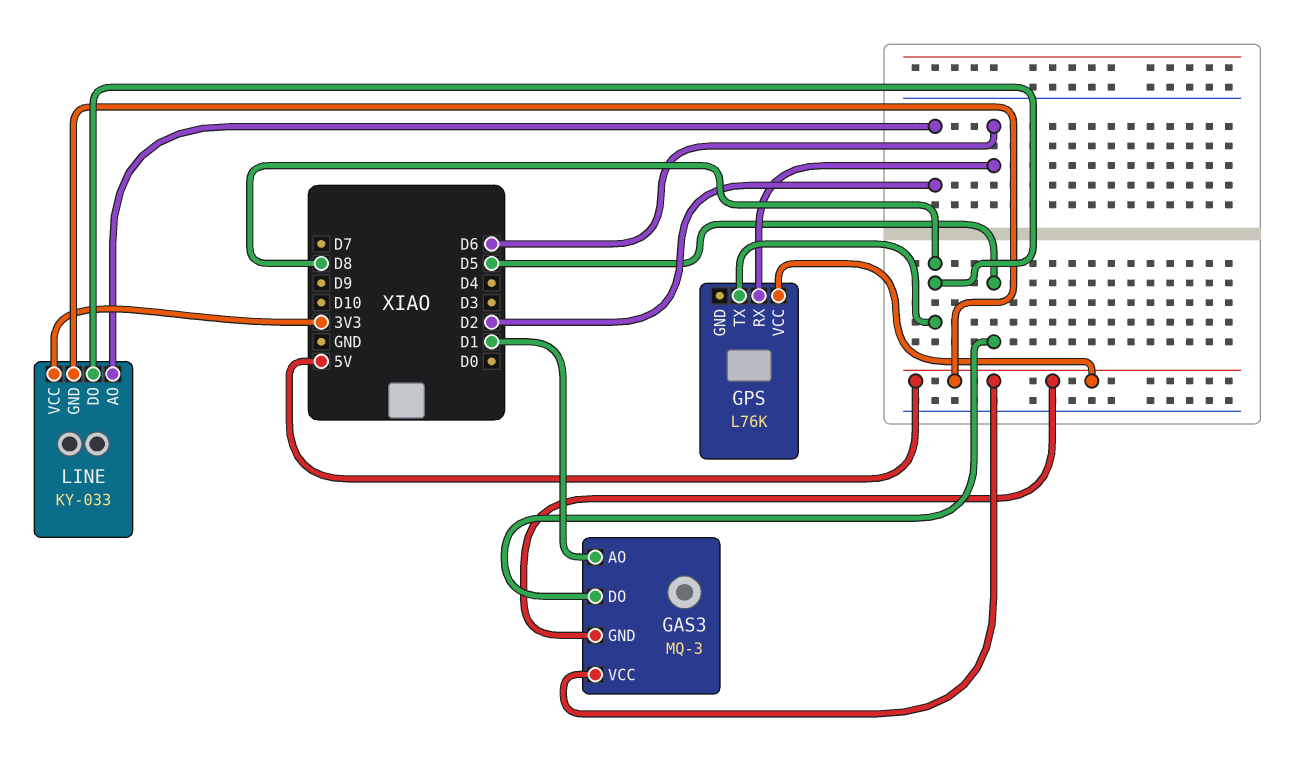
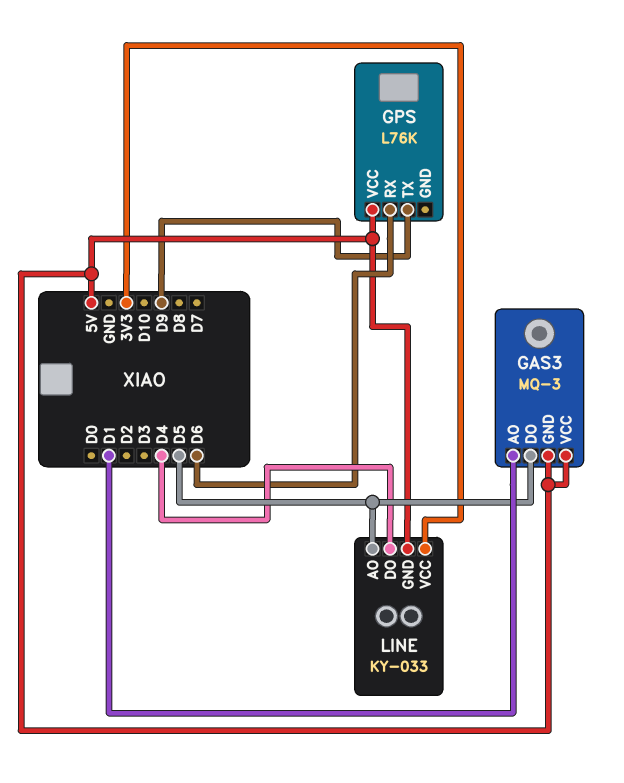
GPS pin TX: D8 -> D9
LINE pin AO: D2 -> D5
LINE pin DO: D8 -> D4

